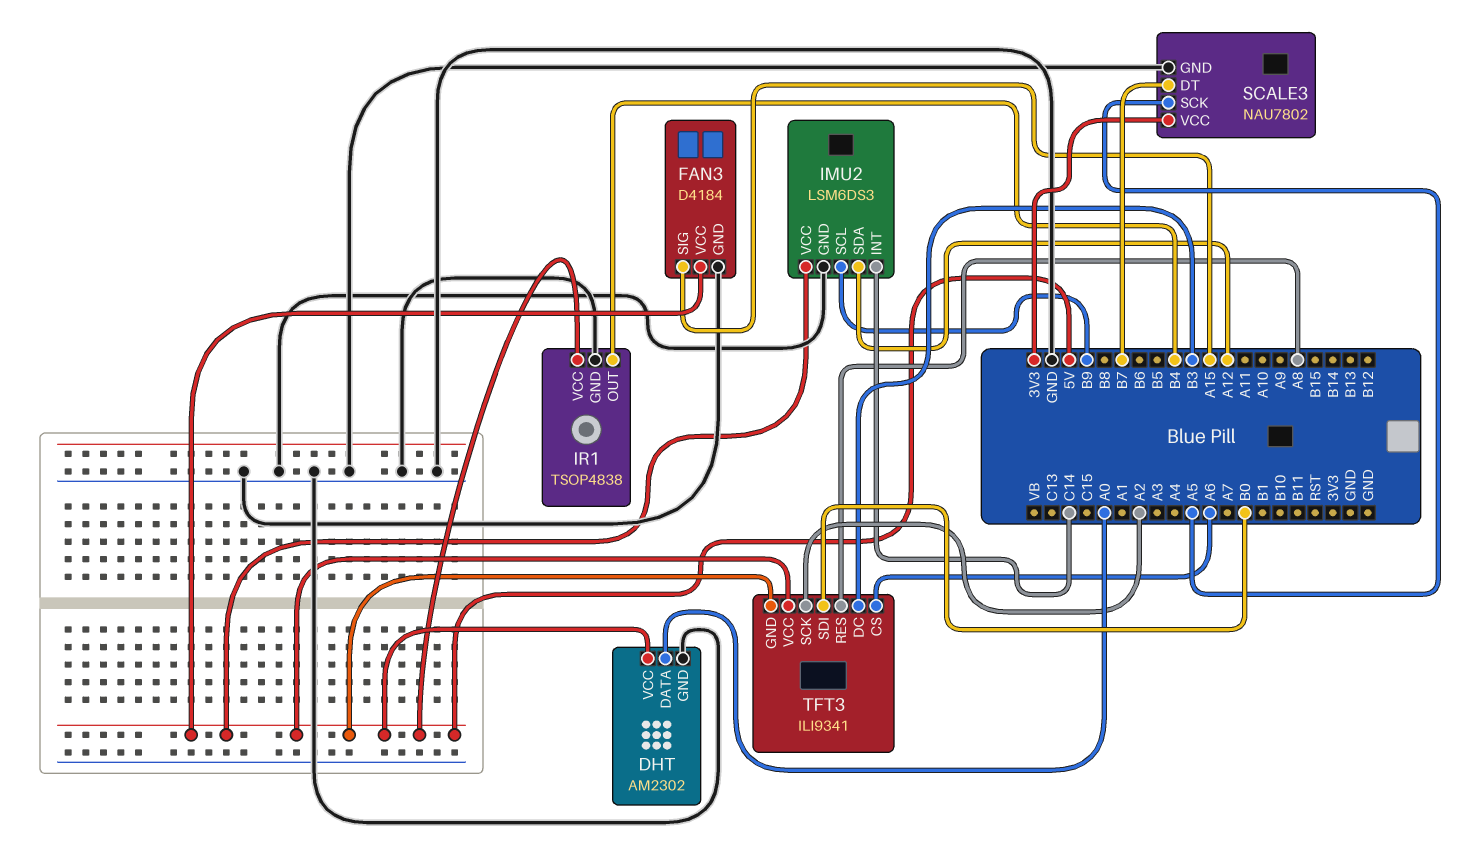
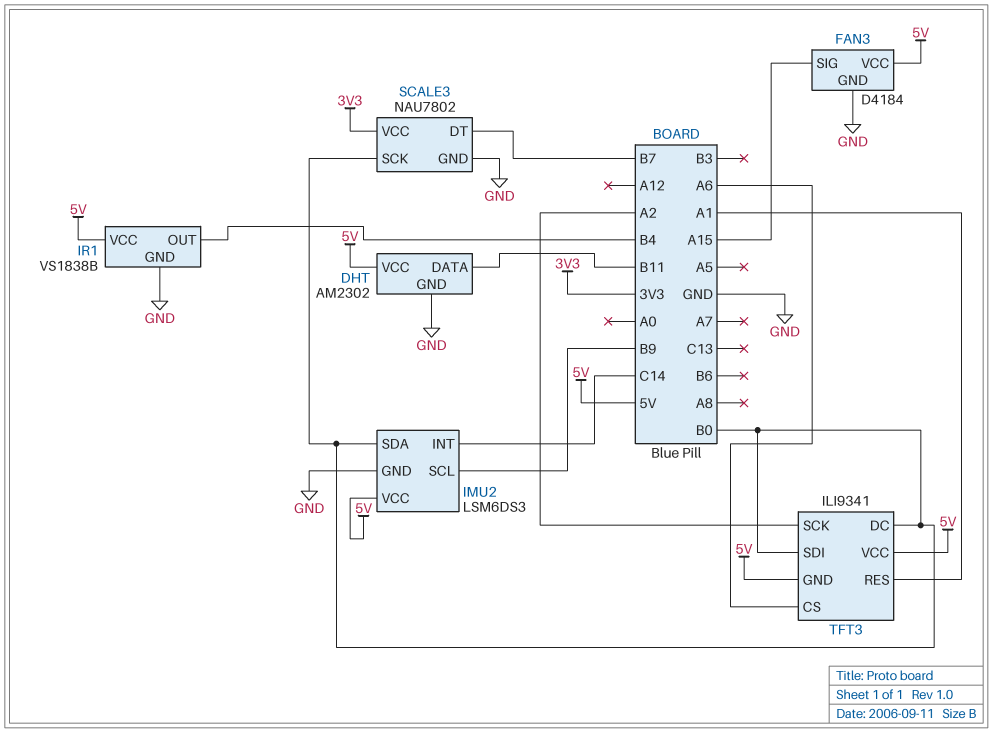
DHT pin DATA: A0 -> B11
IMU2 pin SDA: A12 -> B0
IR1: TSOP4838 -> VS1838B
SCALE3 pin SCK: A5 -> B0
TFT3 pin DC: B3 -> B0
TFT3 pin RES: A8 -> A1

